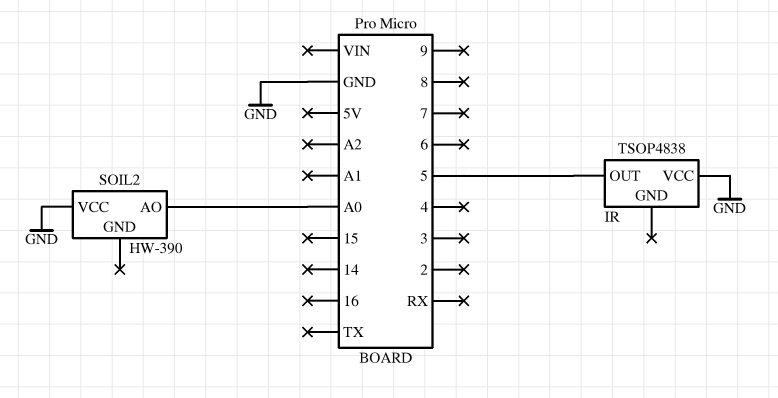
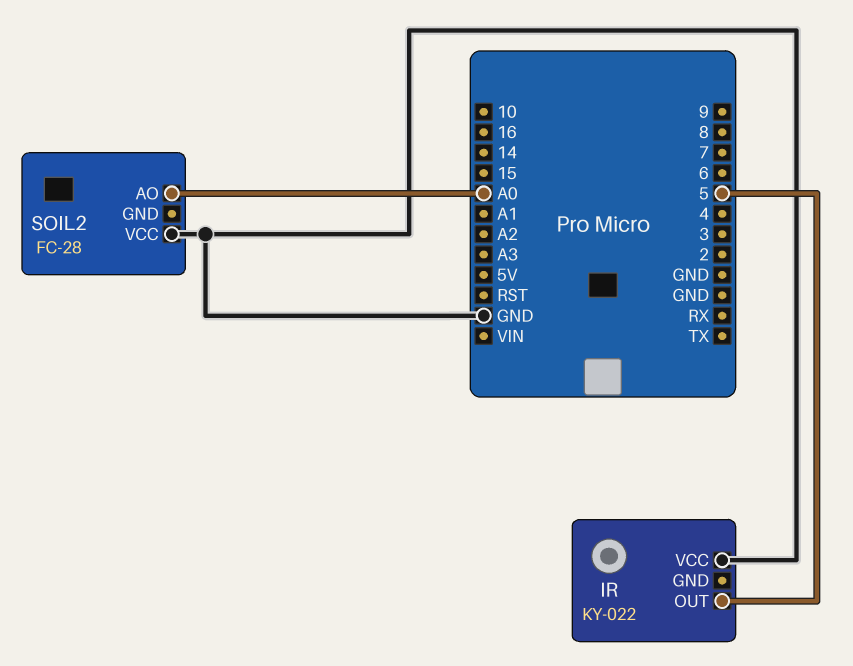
IR: TSOP4838 -> KY-022
SOIL2: HW-390 -> FC-28

